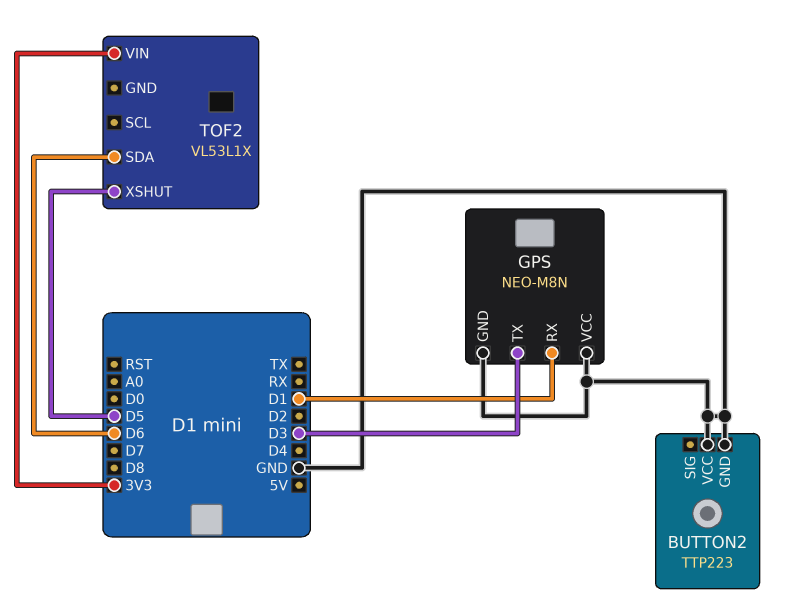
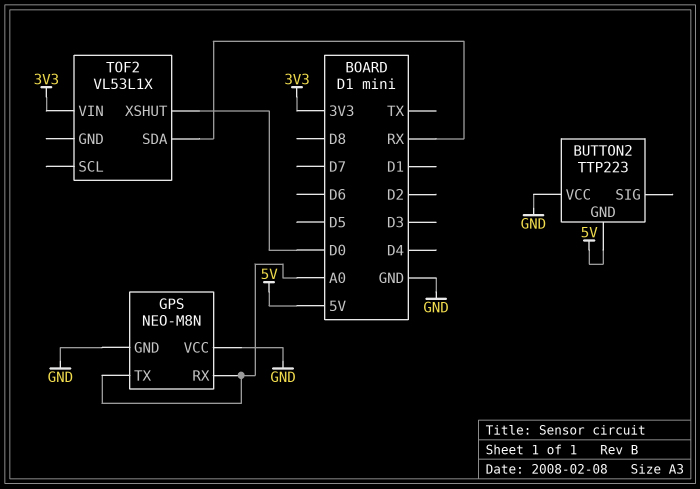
BUTTON2 pin GND: GND -> 5V
GPS pin RX: D1 -> A0
GPS pin TX: D3 -> A0
TOF2 pin SDA: D6 -> RX
TOF2 pin XSHUT: D5 -> D0

